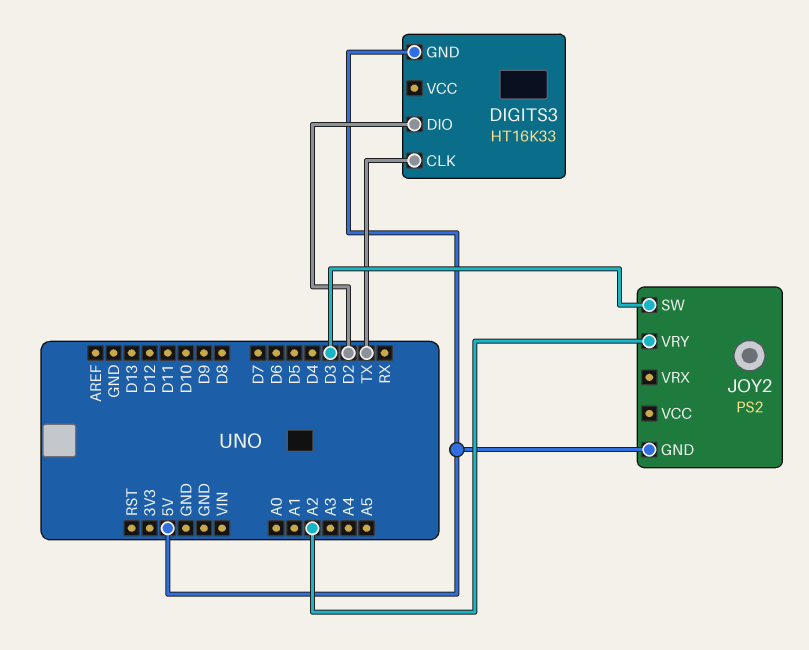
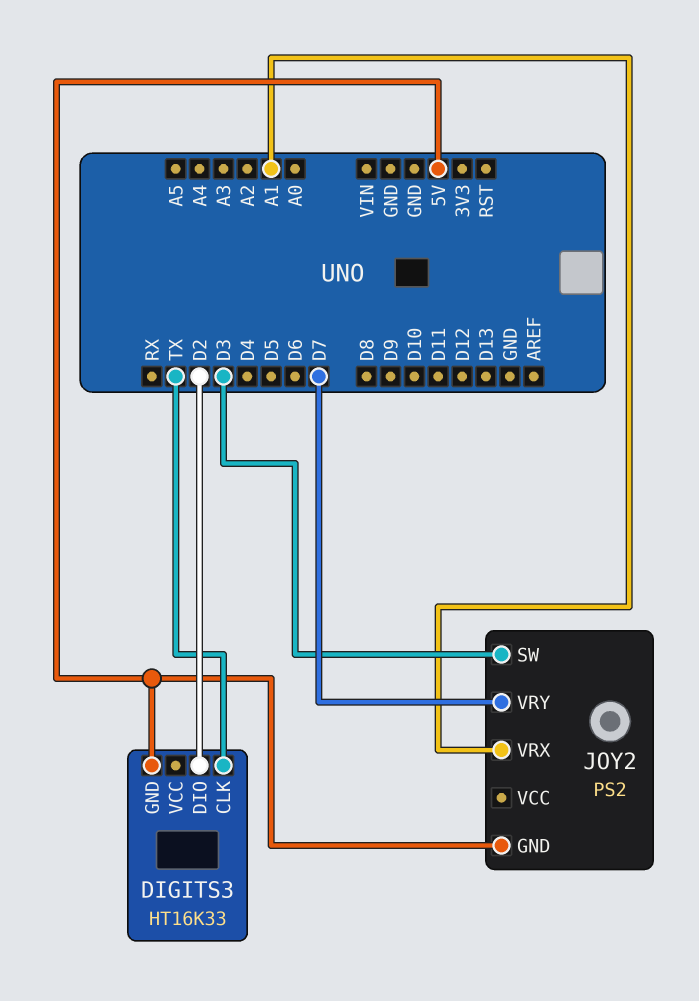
JOY2 pin VRX: none -> A1
JOY2 pin VRY: A2 -> D7

